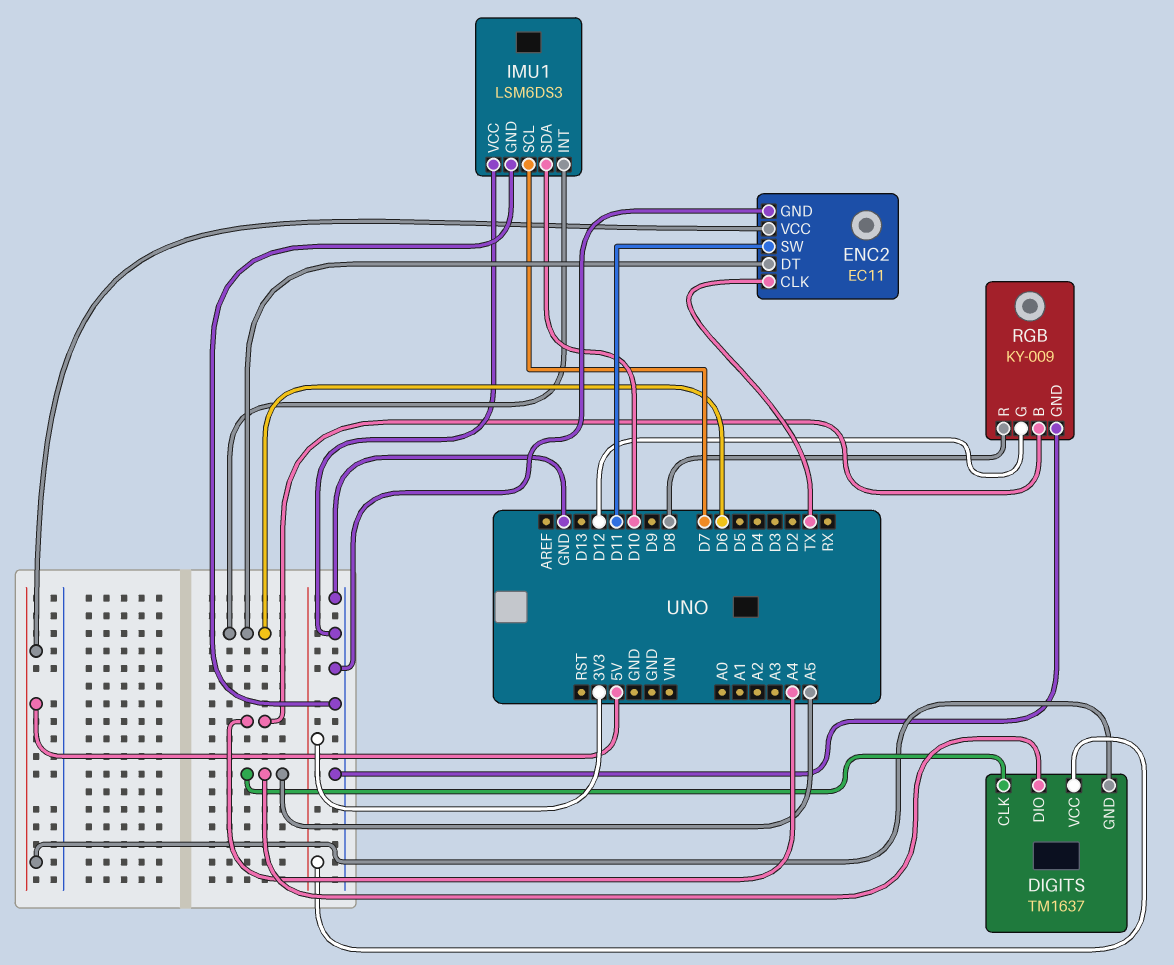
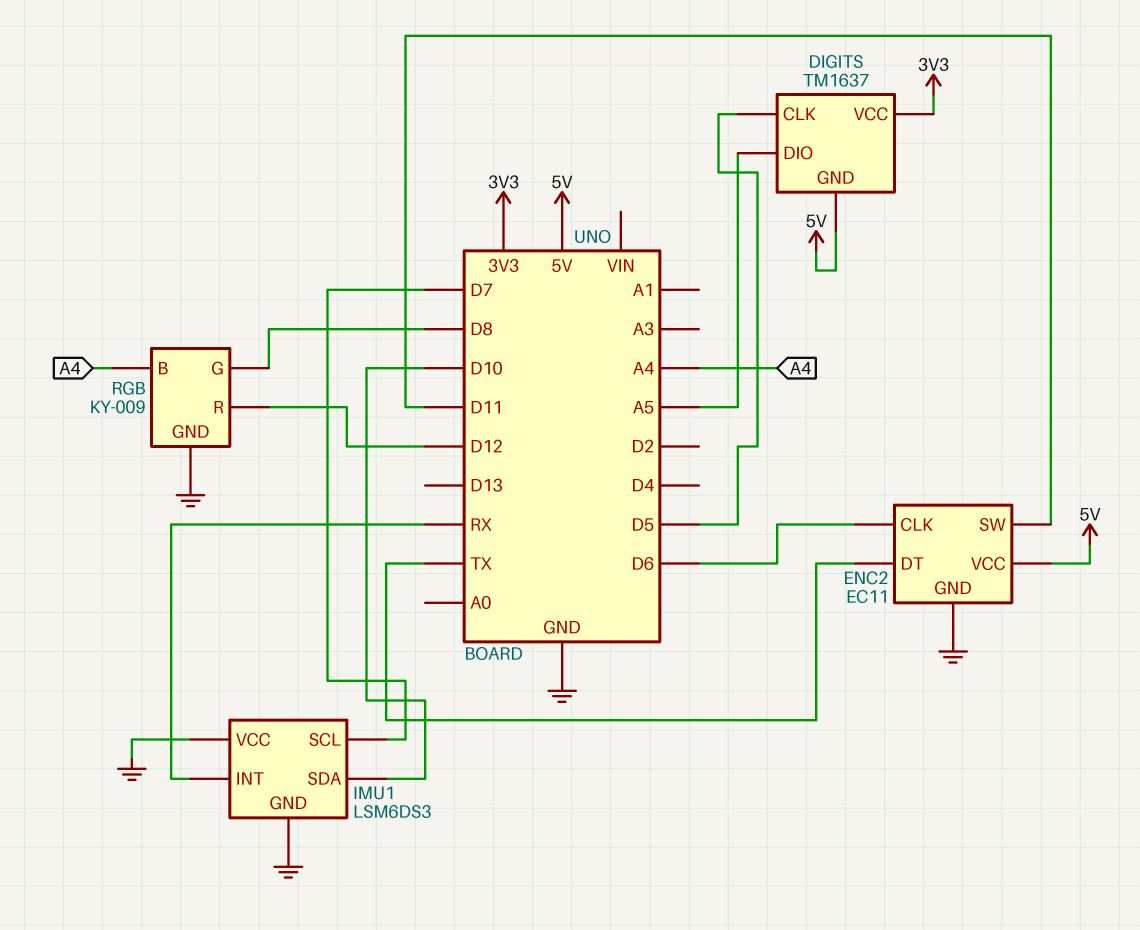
DIGITS pin CLK: A5 -> D5
ENC2 pin CLK: TX -> D6
ENC2 pin DT: D6 -> TX
IMU1 pin INT: D6 -> RX
RGB pin G: D12 -> D8
RGB pin R: D8 -> D12

